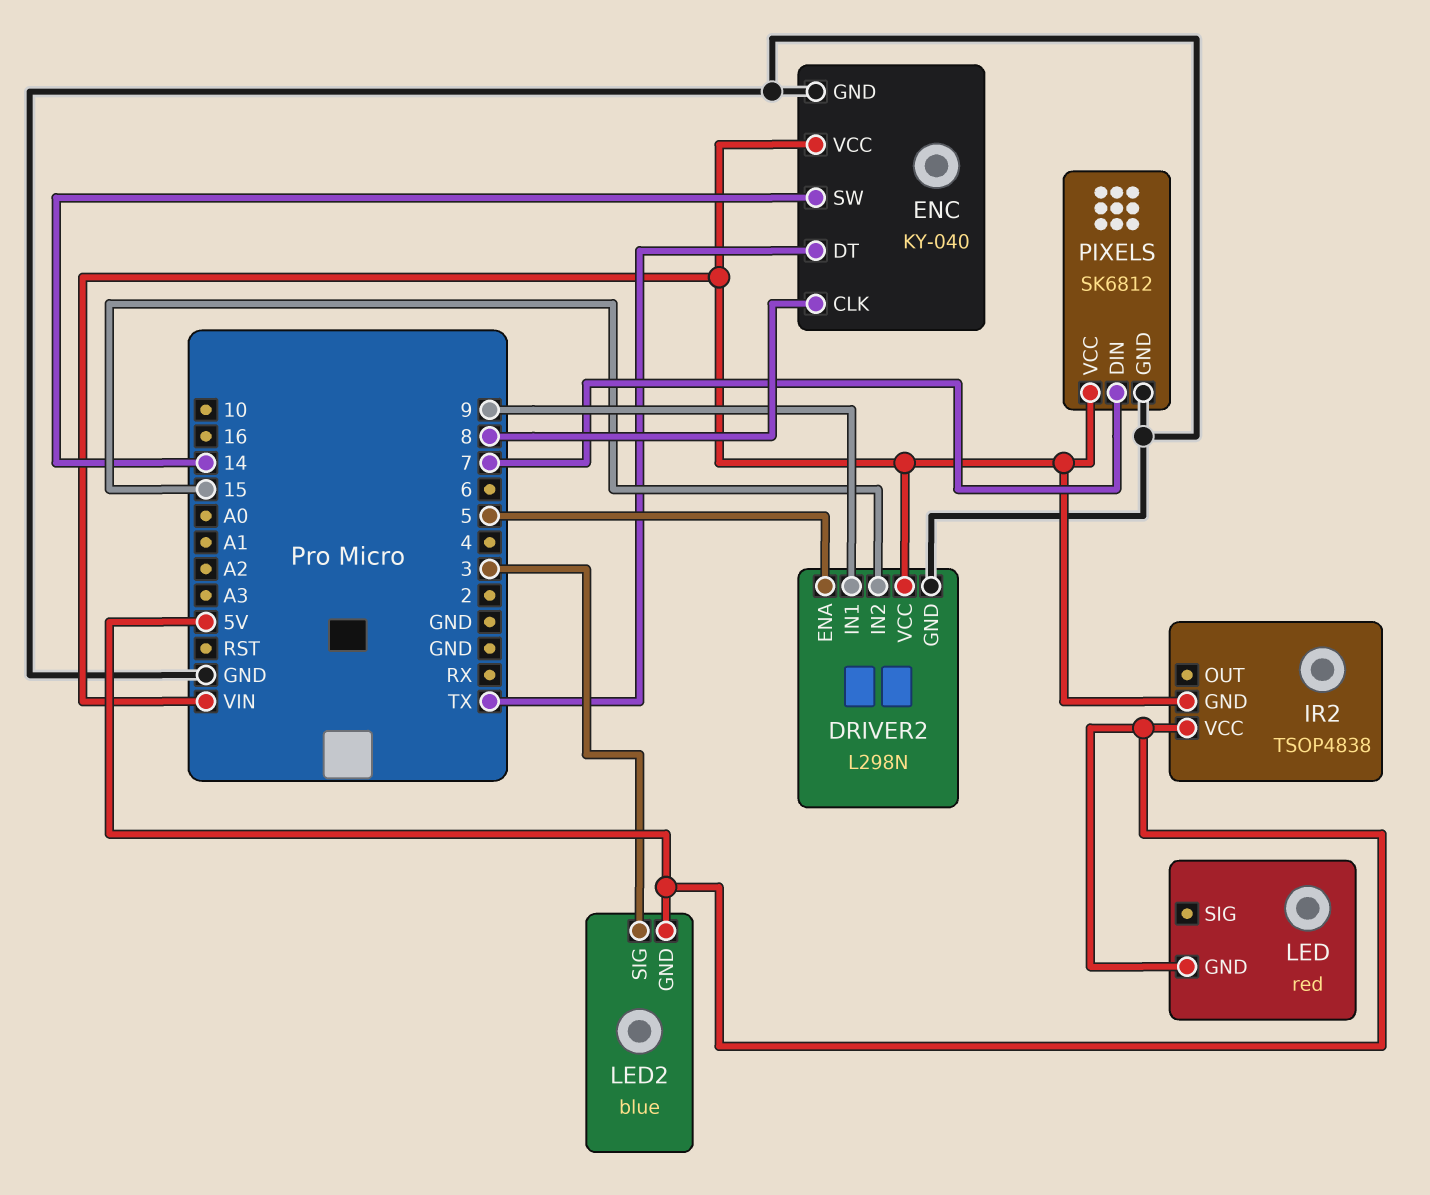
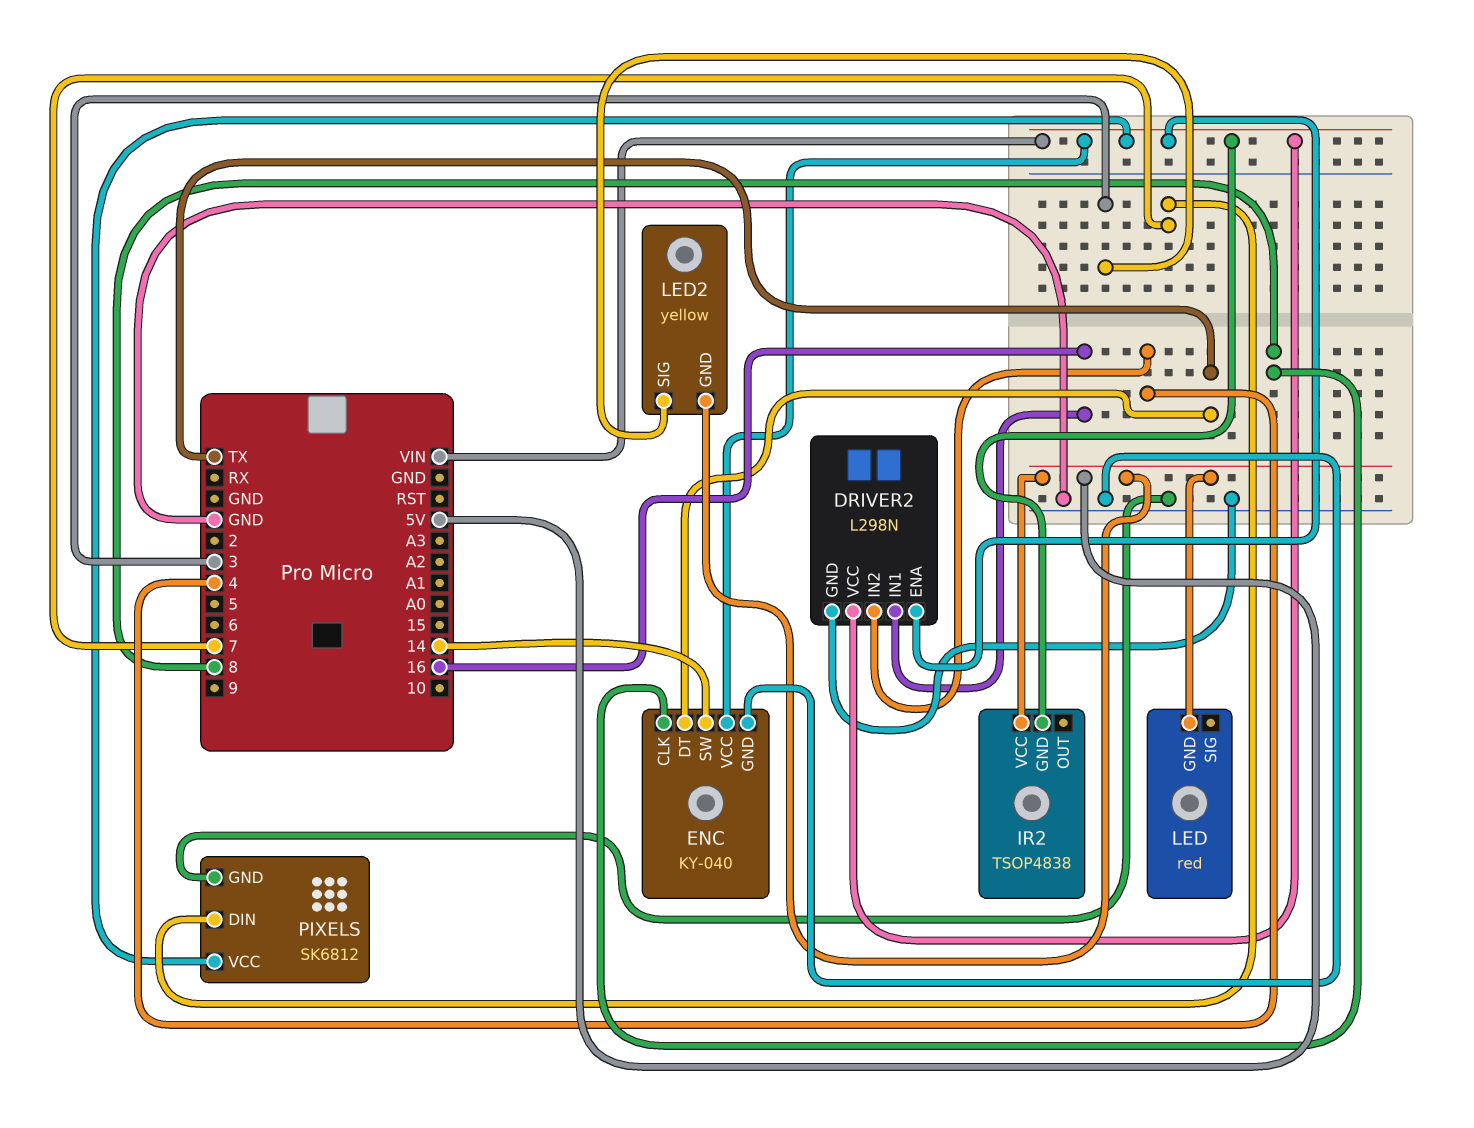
DRIVER2 pin ENA: 5 -> VIN
DRIVER2 pin IN1: 9 -> 16
DRIVER2 pin IN2: 15 -> 4
LED2: blue -> yellow

